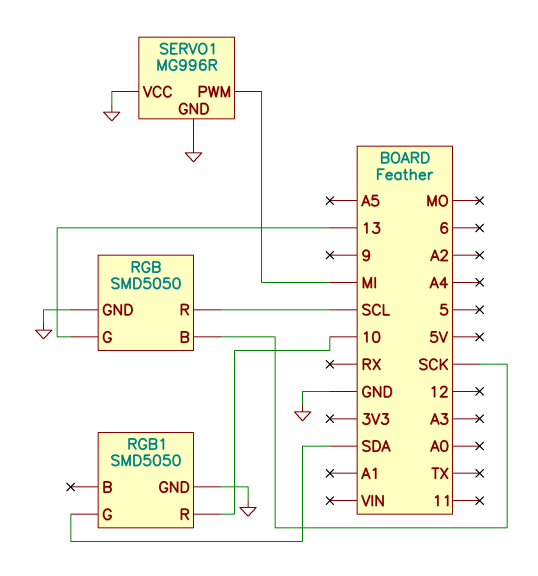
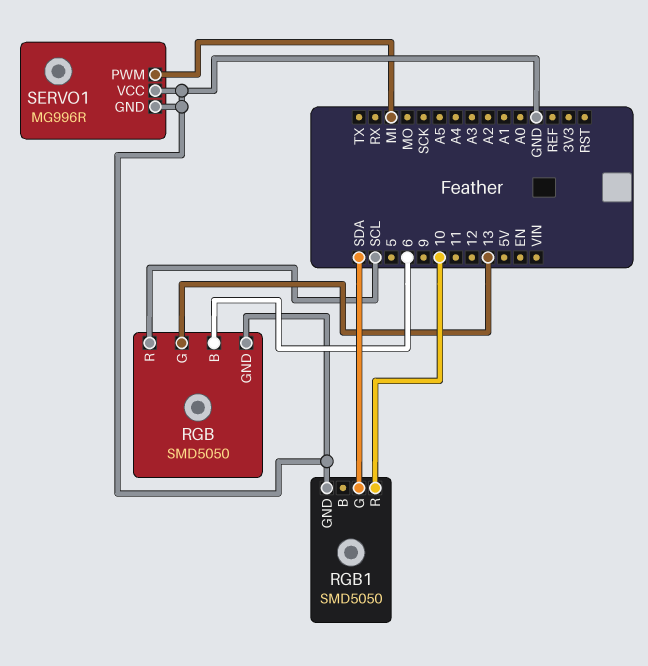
RGB pin B: SCK -> 6

